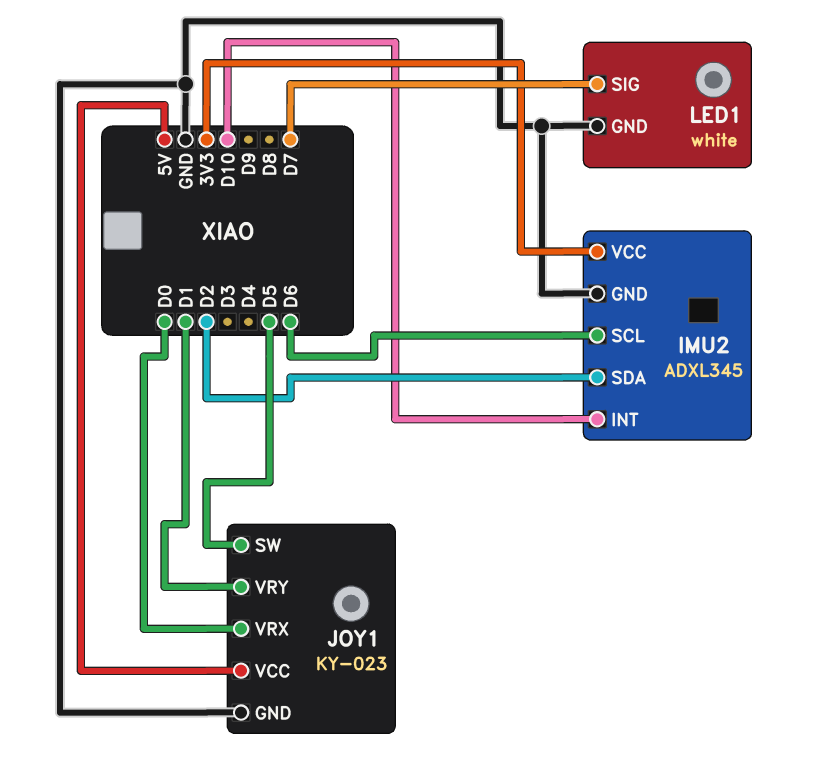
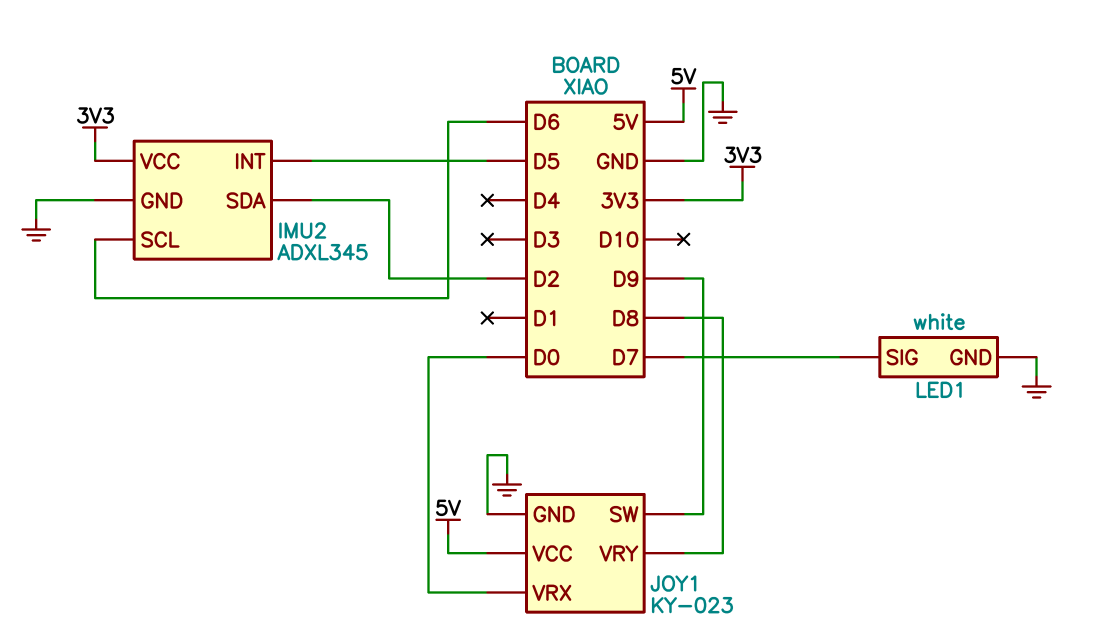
IMU2 pin INT: D10 -> D5
JOY1 pin SW: D5 -> D9
JOY1 pin VRY: D1 -> D8

